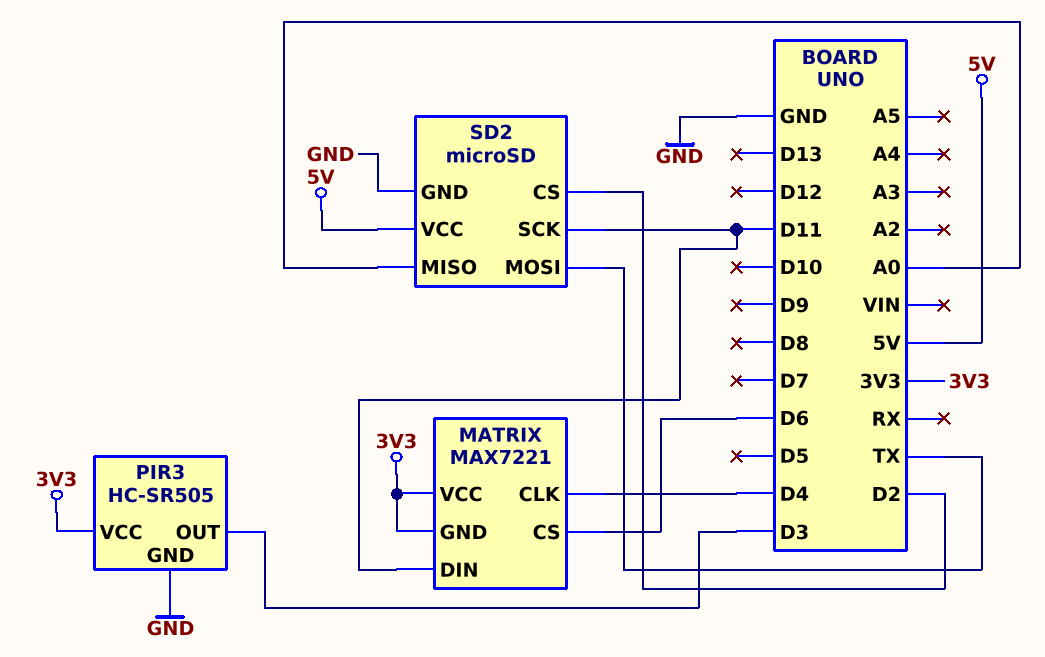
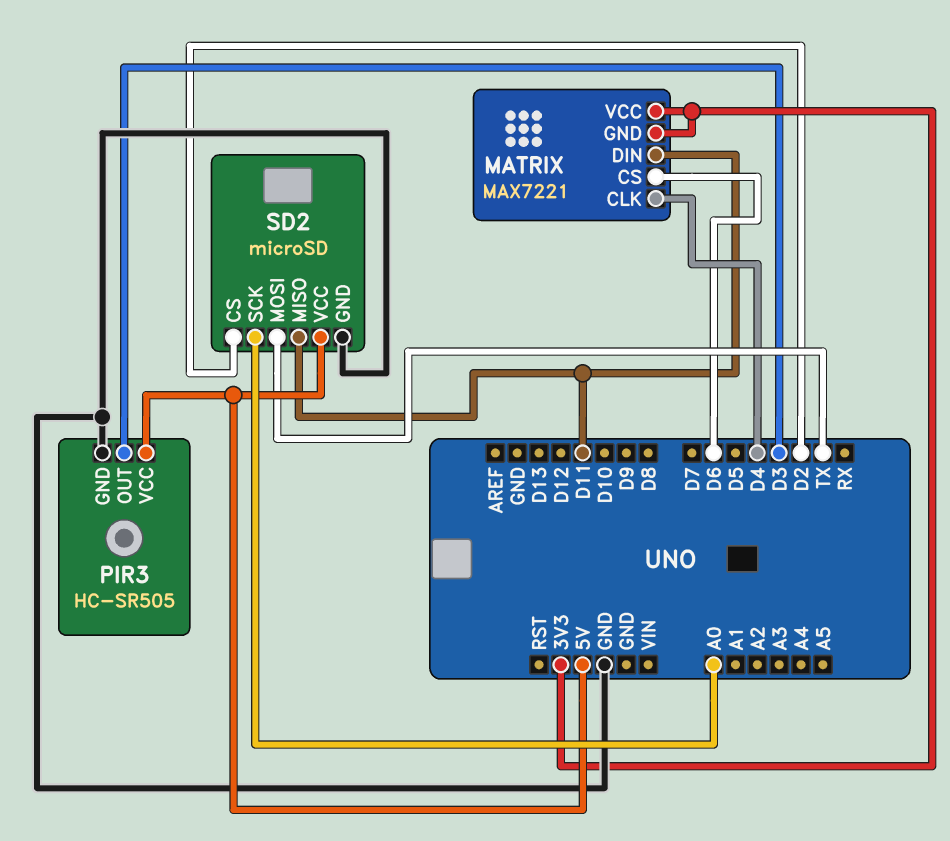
PIR3 pin VCC: 3V3 -> 5V
SD2 pin MISO: A0 -> D11
SD2 pin SCK: D11 -> A0

